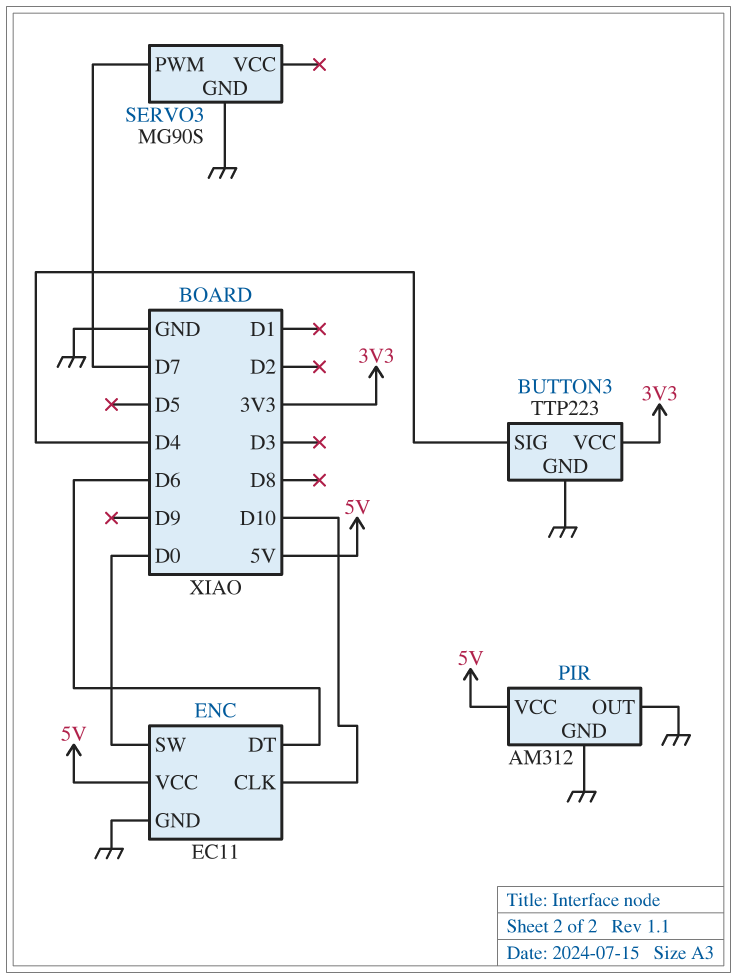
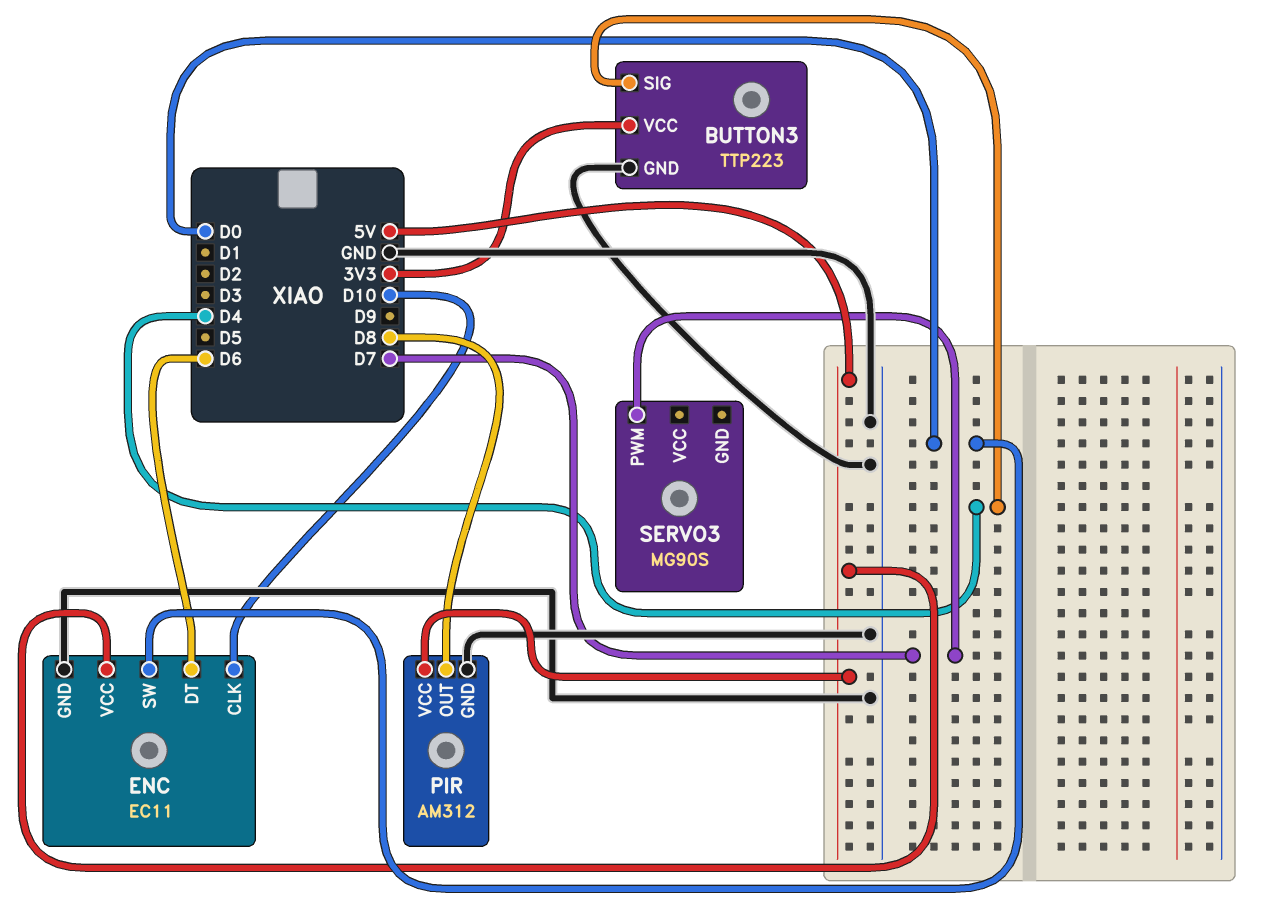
PIR pin OUT: GND -> D8
SERVO3 pin GND: GND -> none

